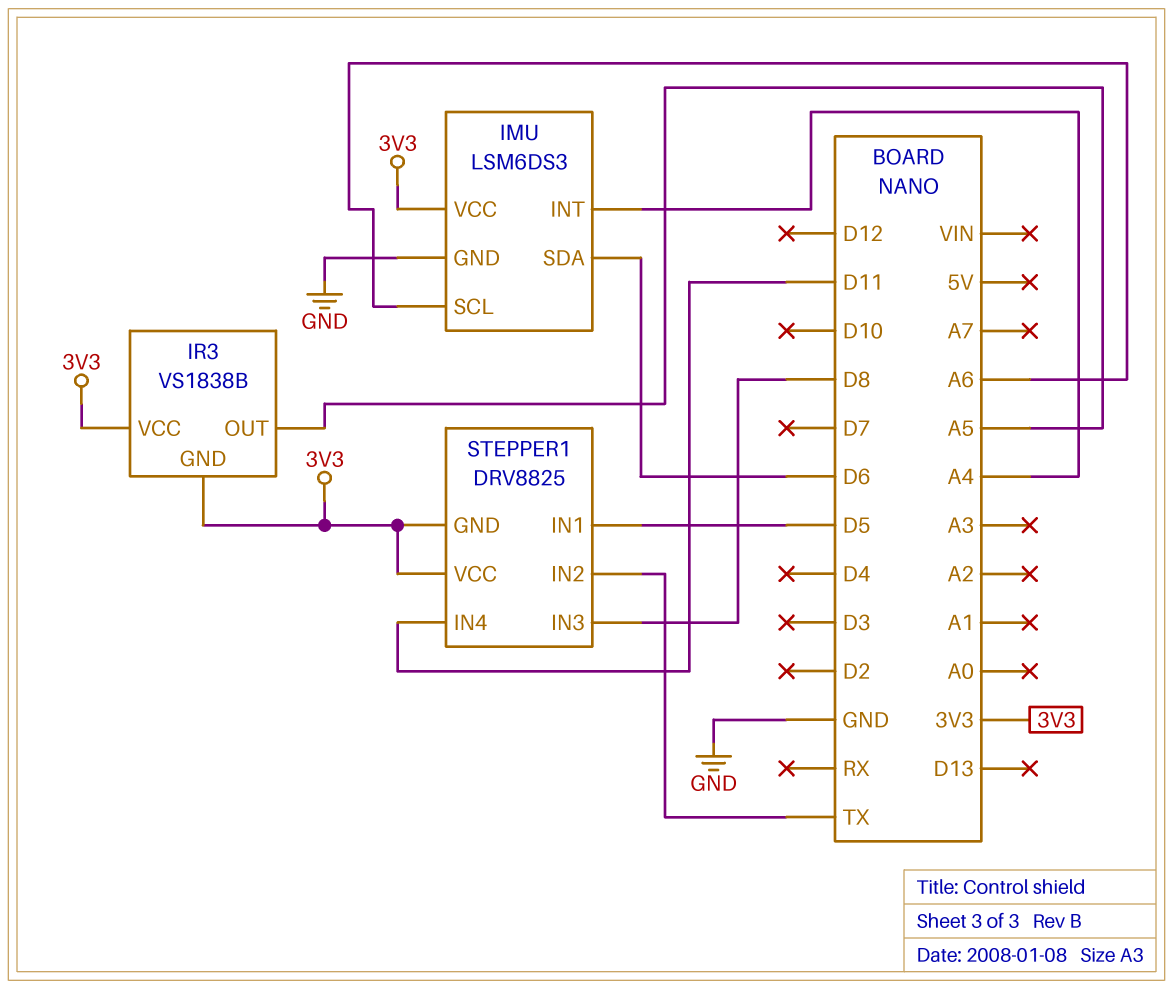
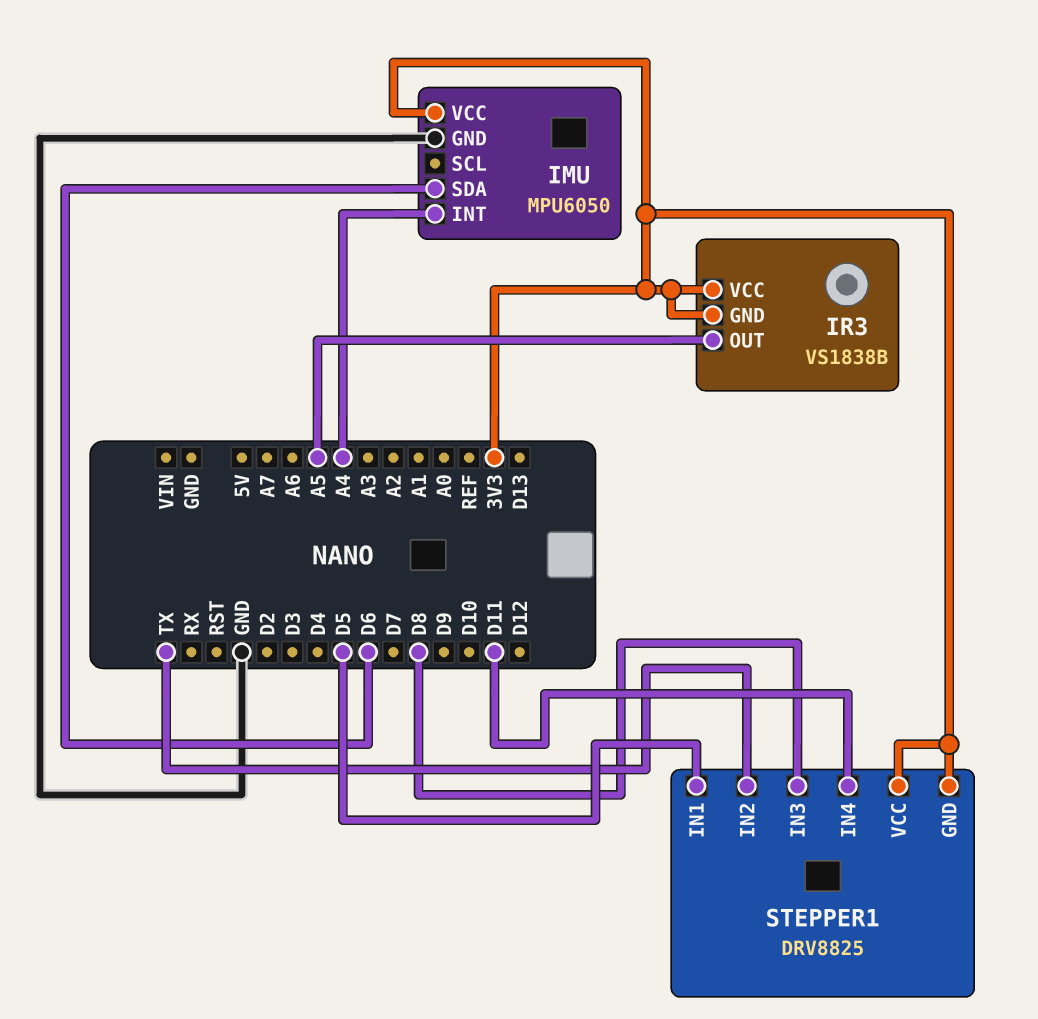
IMU: LSM6DS3 -> MPU6050
IMU pin SCL: A6 -> none

